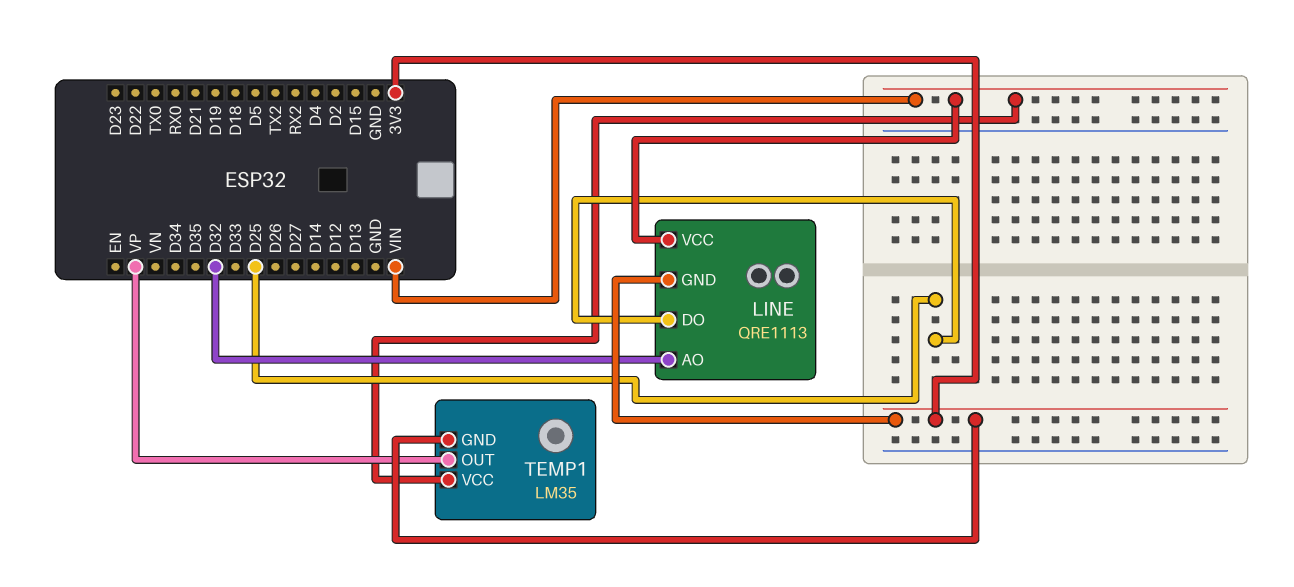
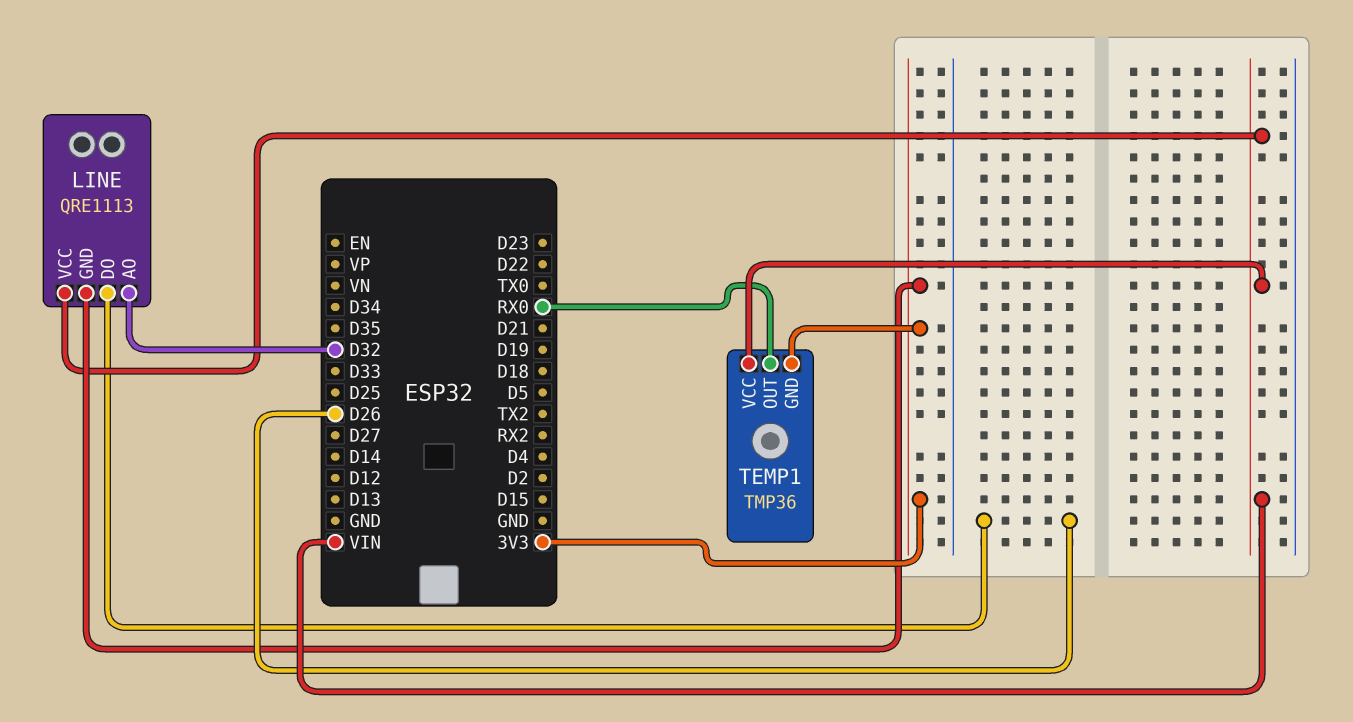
LINE pin DO: D25 -> D26
TEMP1: LM35 -> TMP36
TEMP1 pin OUT: VP -> RX0

